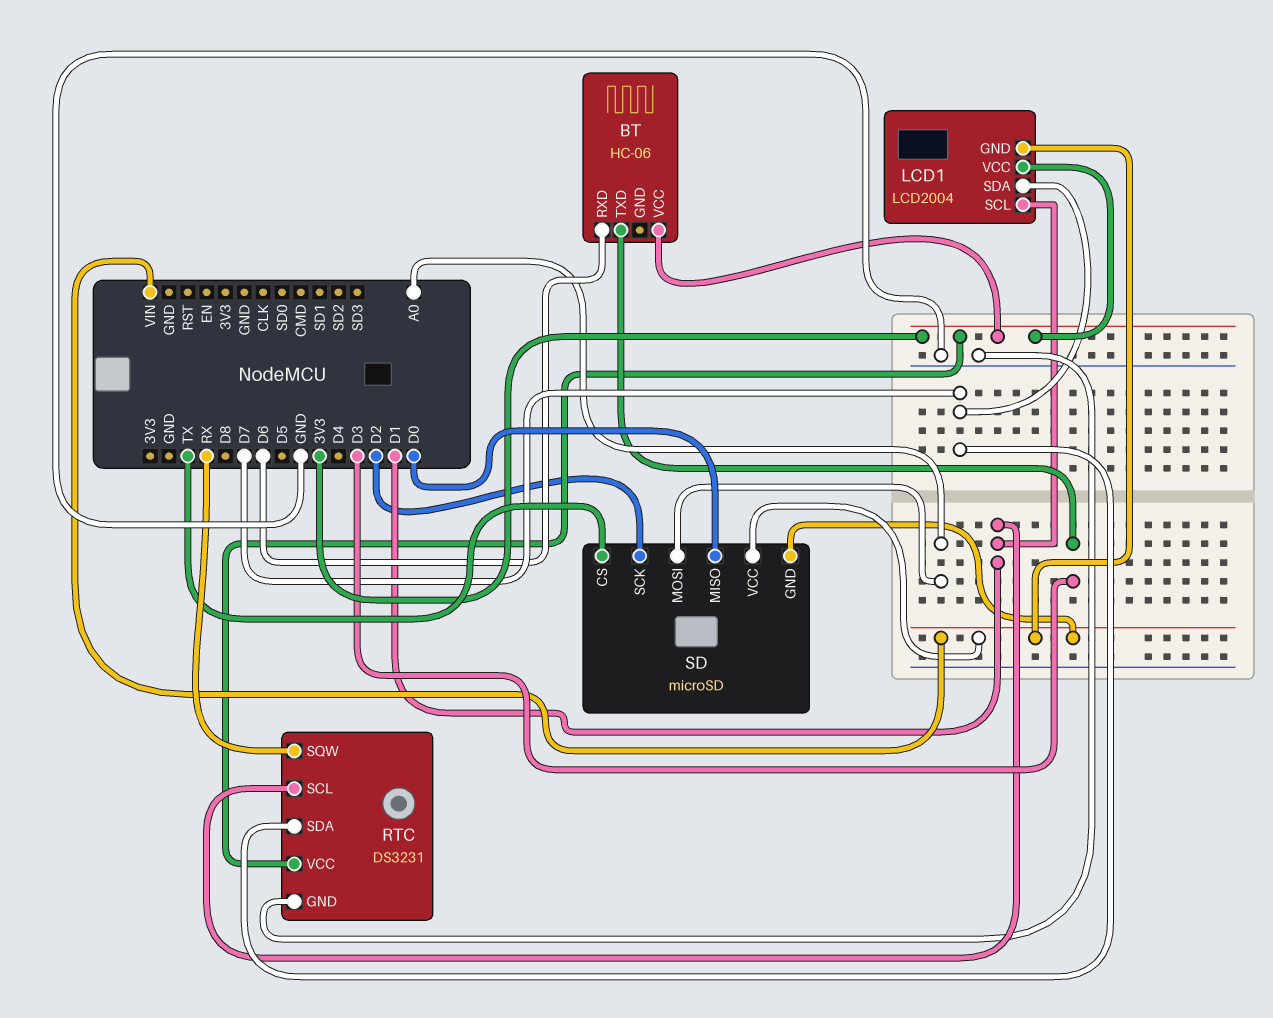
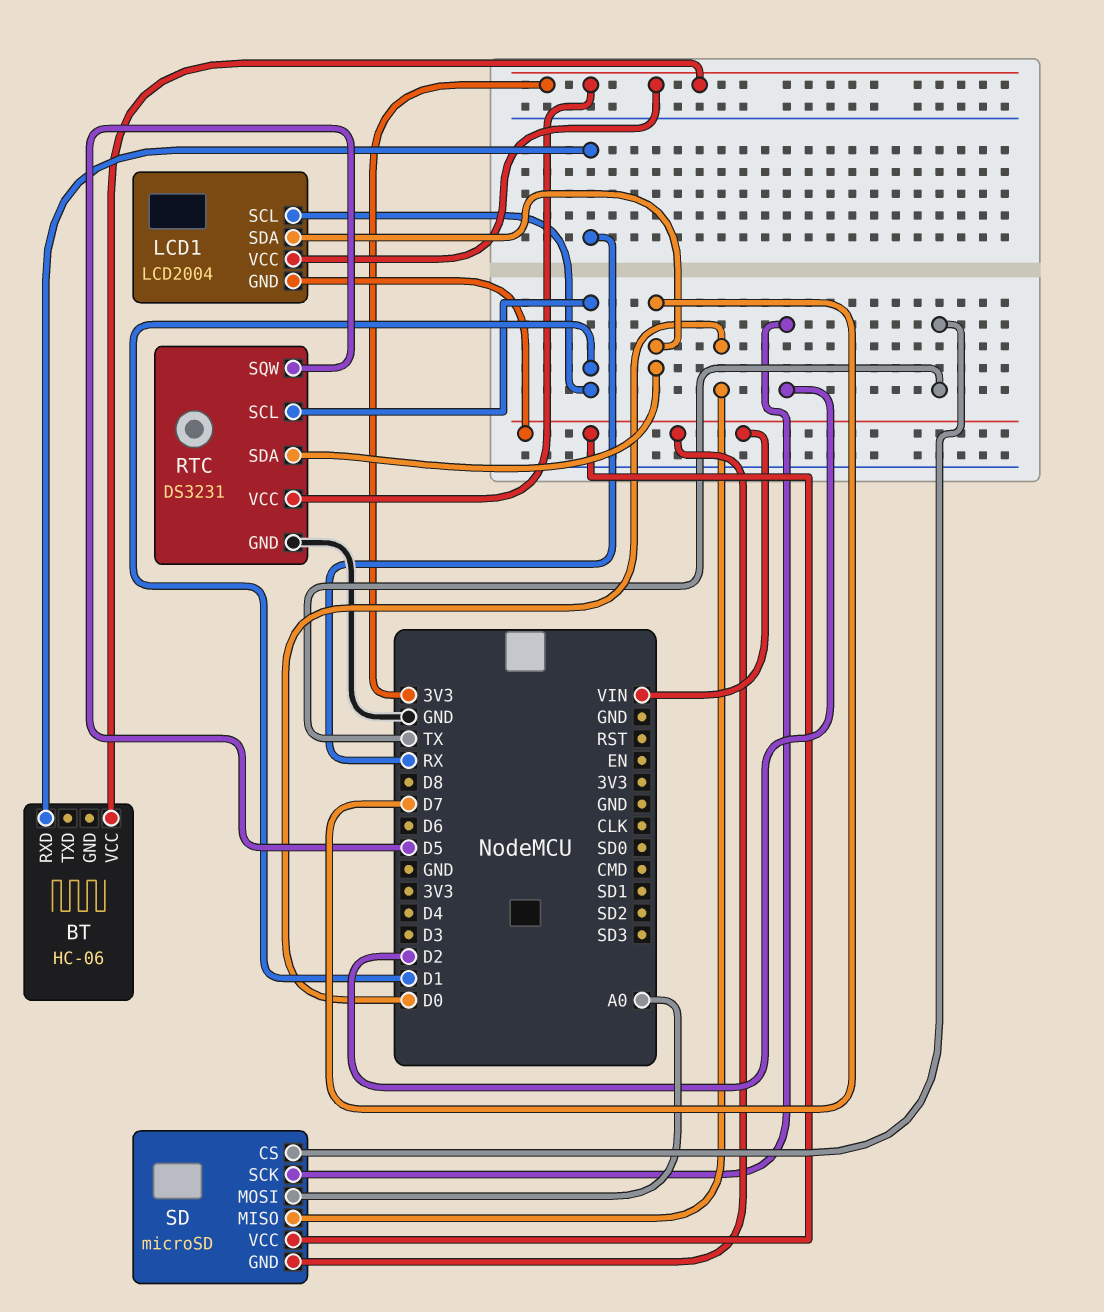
BT pin RXD: D6 -> RX
BT pin TXD: D3 -> none
RTC pin SQW: RX -> D5

